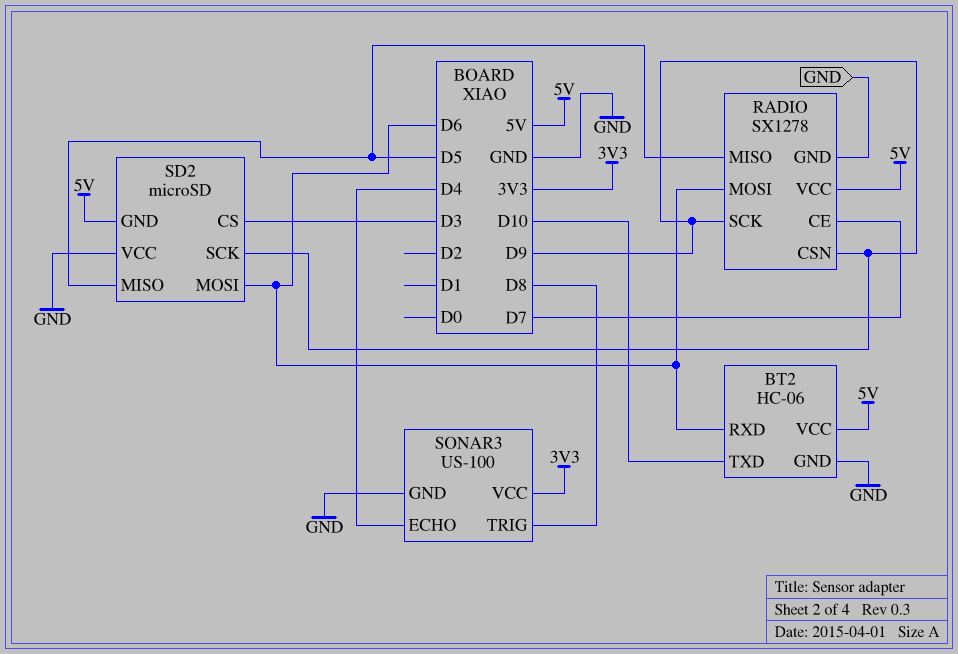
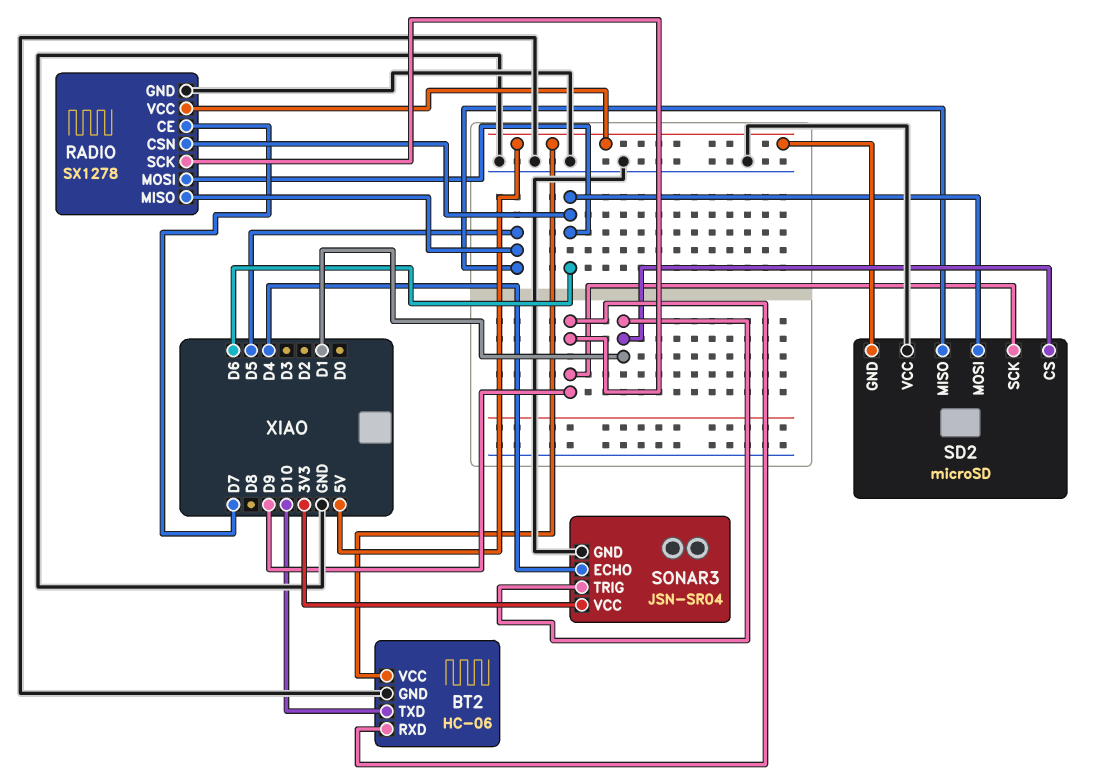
BT2 pin RXD: D6 -> D9
RADIO pin CSN: D9 -> D6
SD2 pin CS: D3 -> D1
SONAR3: US-100 -> JSN-SR04
SONAR3 pin TRIG: D8 -> D1

